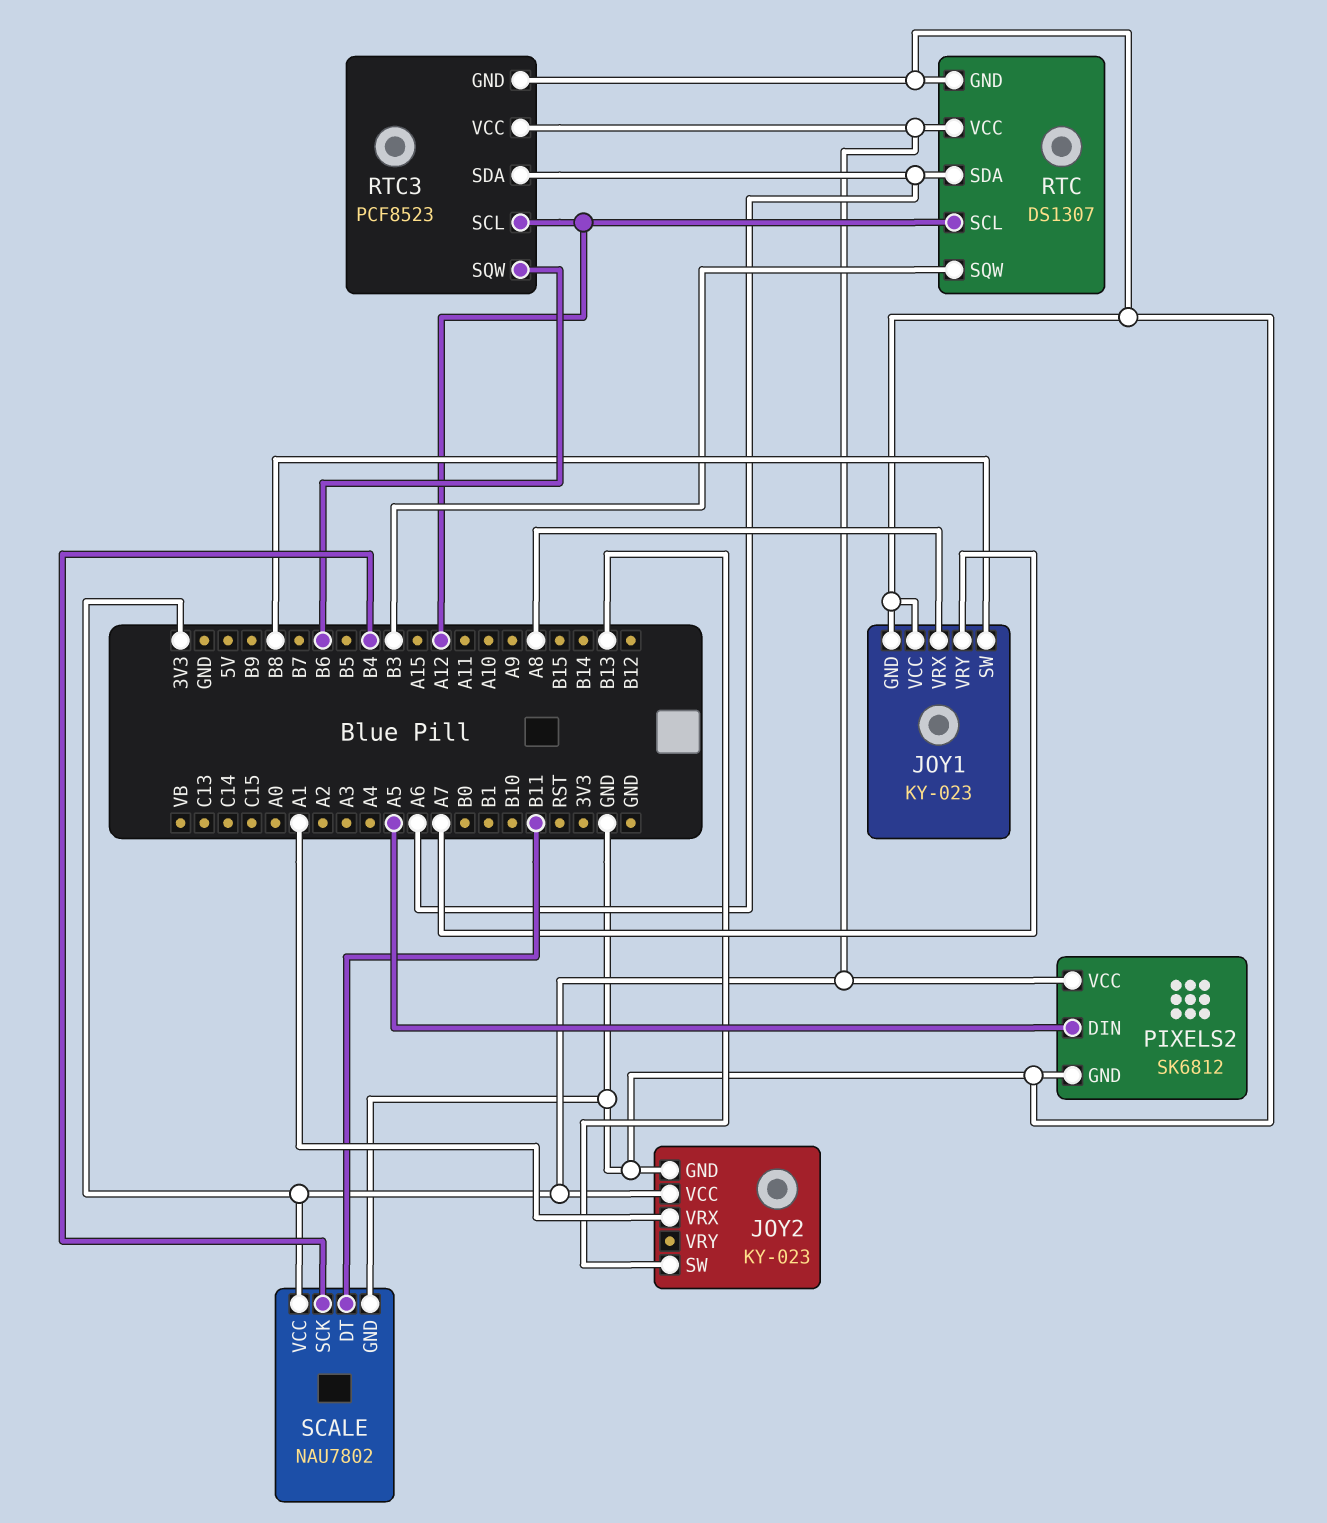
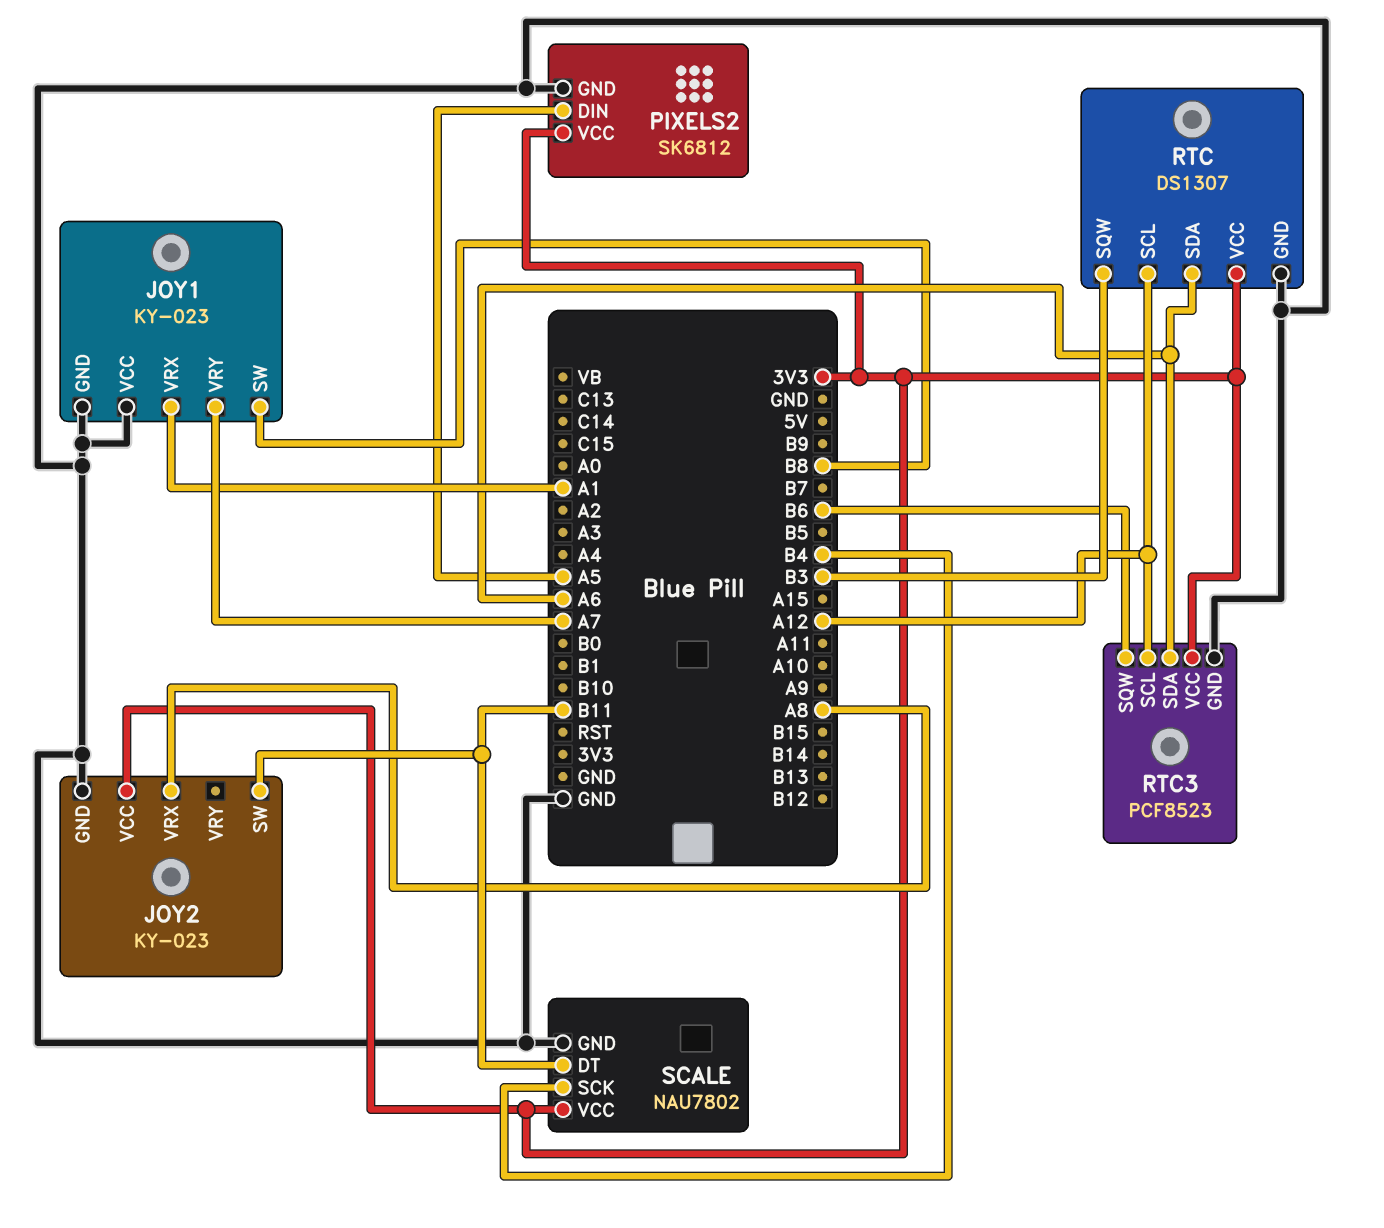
JOY1 pin VRX: A8 -> A1
JOY2 pin SW: B13 -> B11
JOY2 pin VRX: A1 -> A8

